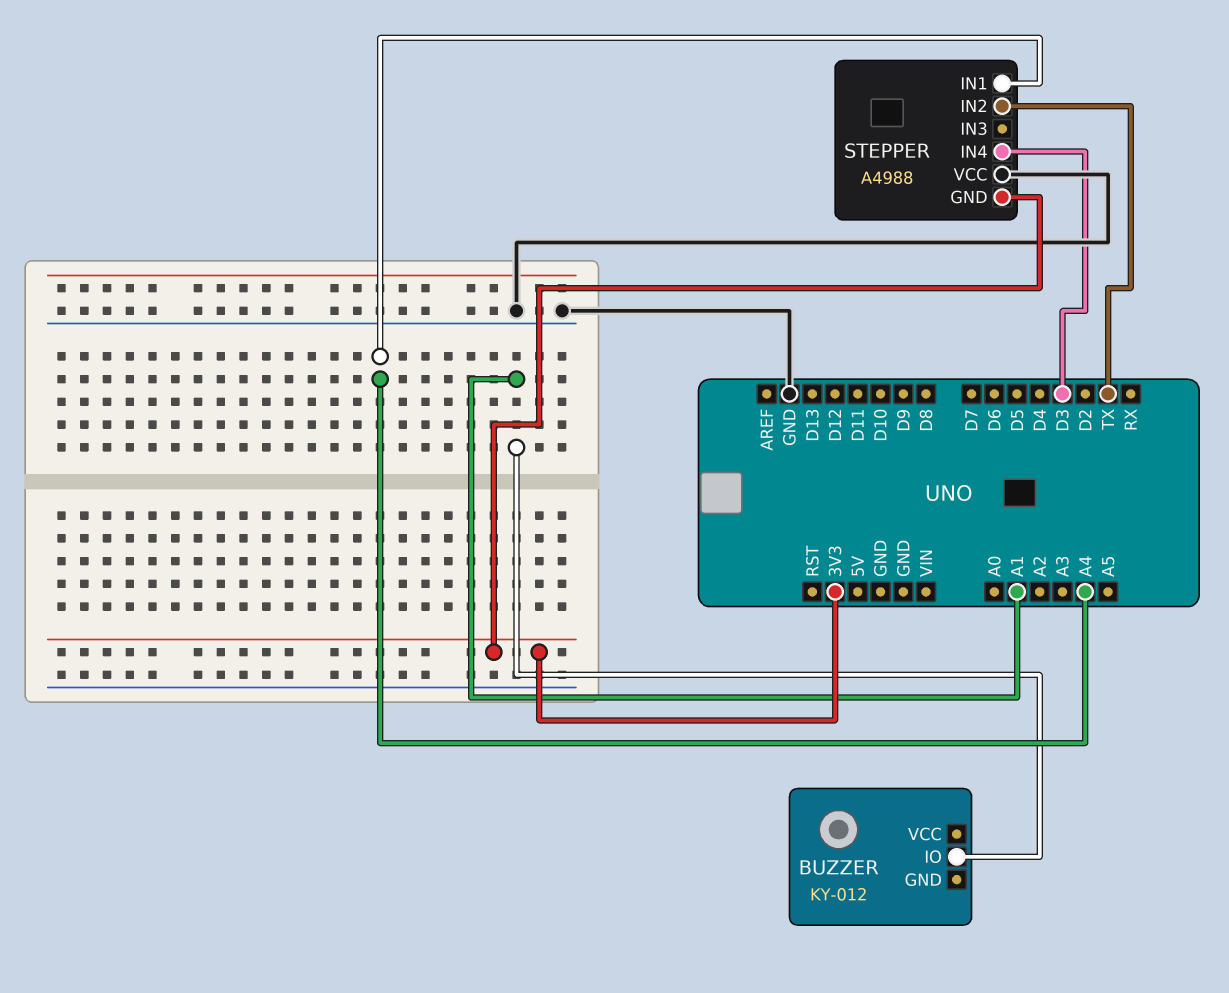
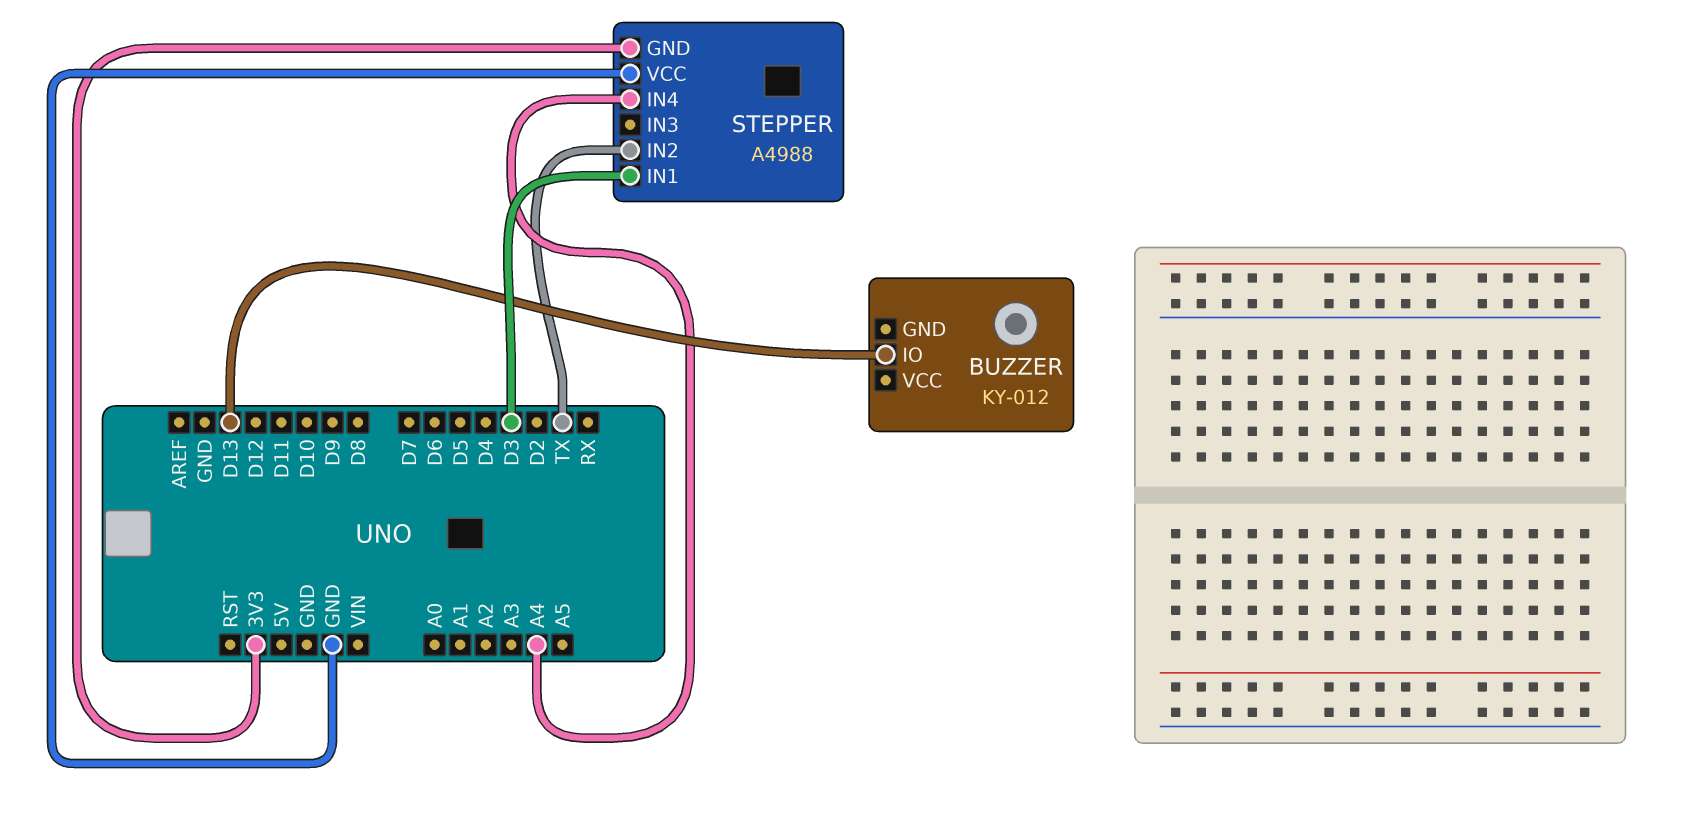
BUZZER pin IO: A1 -> D13
STEPPER pin IN1: A4 -> D3
STEPPER pin IN4: D3 -> A4

